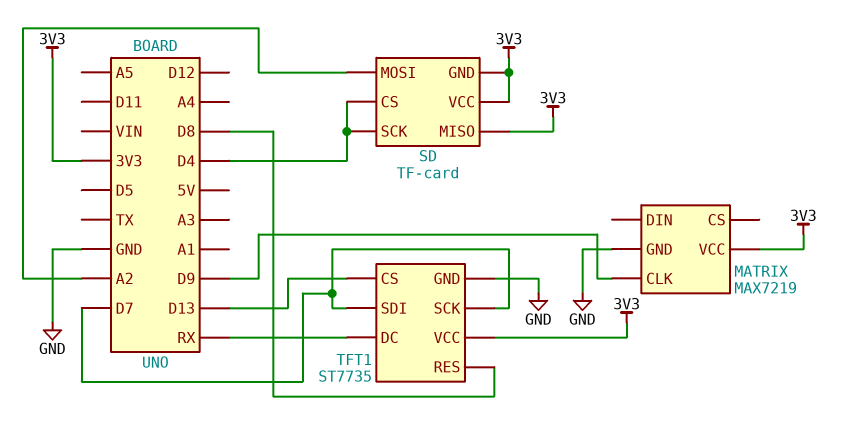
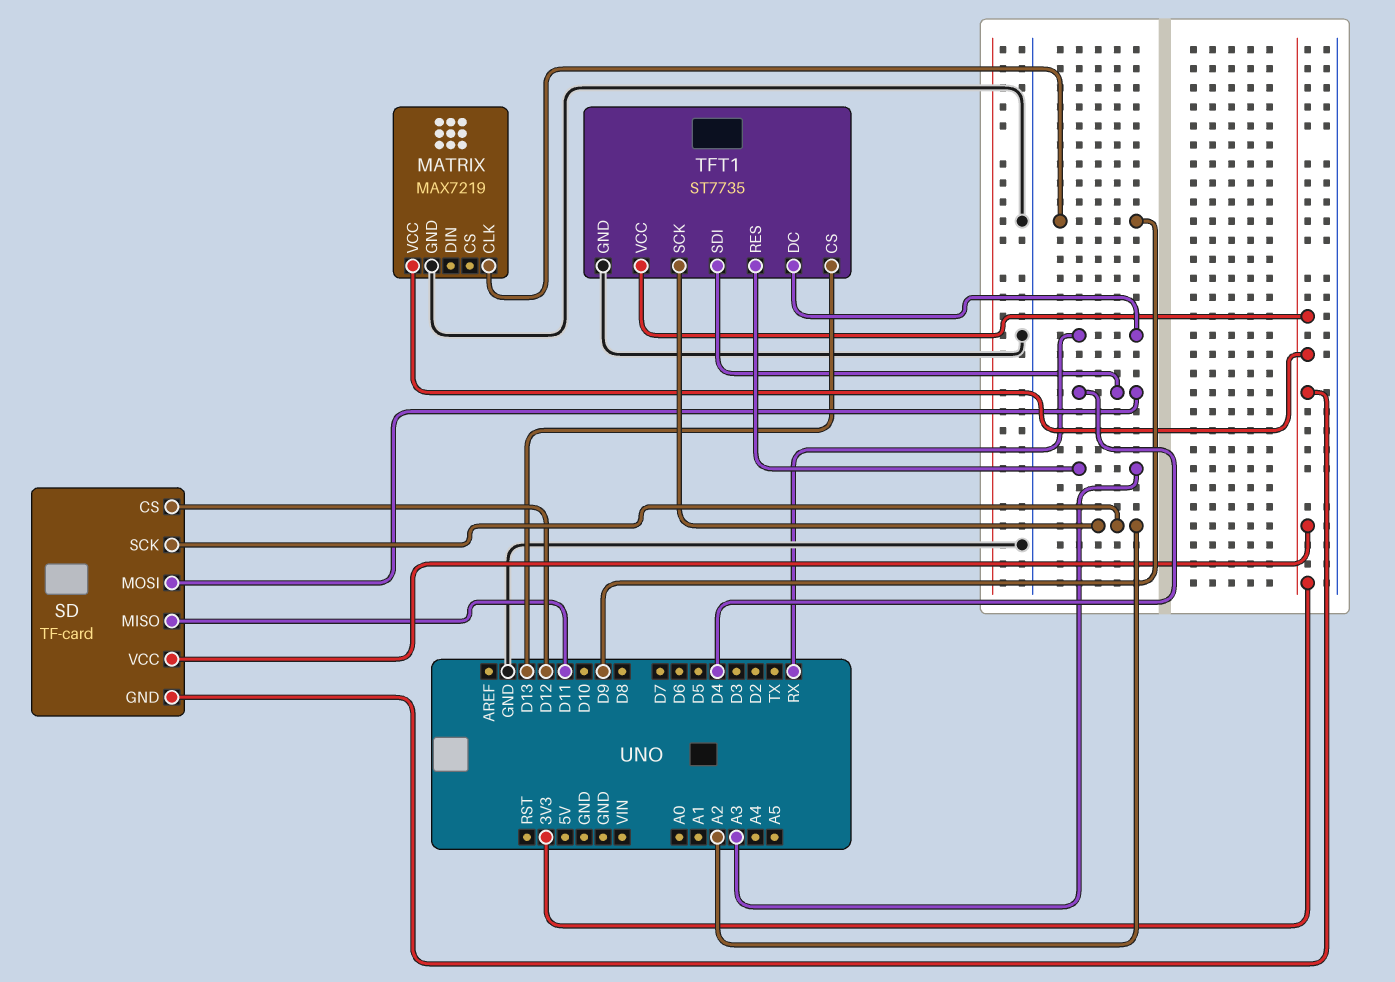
SD pin CS: D4 -> D12
SD pin MISO: 3V3 -> D11
SD pin MOSI: A2 -> D4
SD pin SCK: D4 -> A2
TFT1 pin RES: D8 -> A3
TFT1 pin SCK: D7 -> A2
TFT1 pin SDI: D7 -> D4

